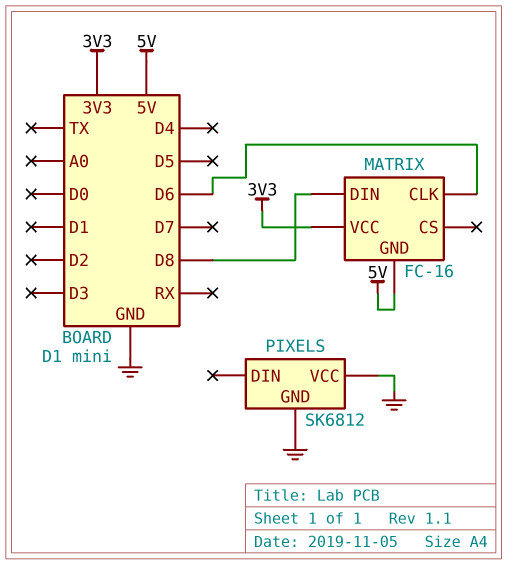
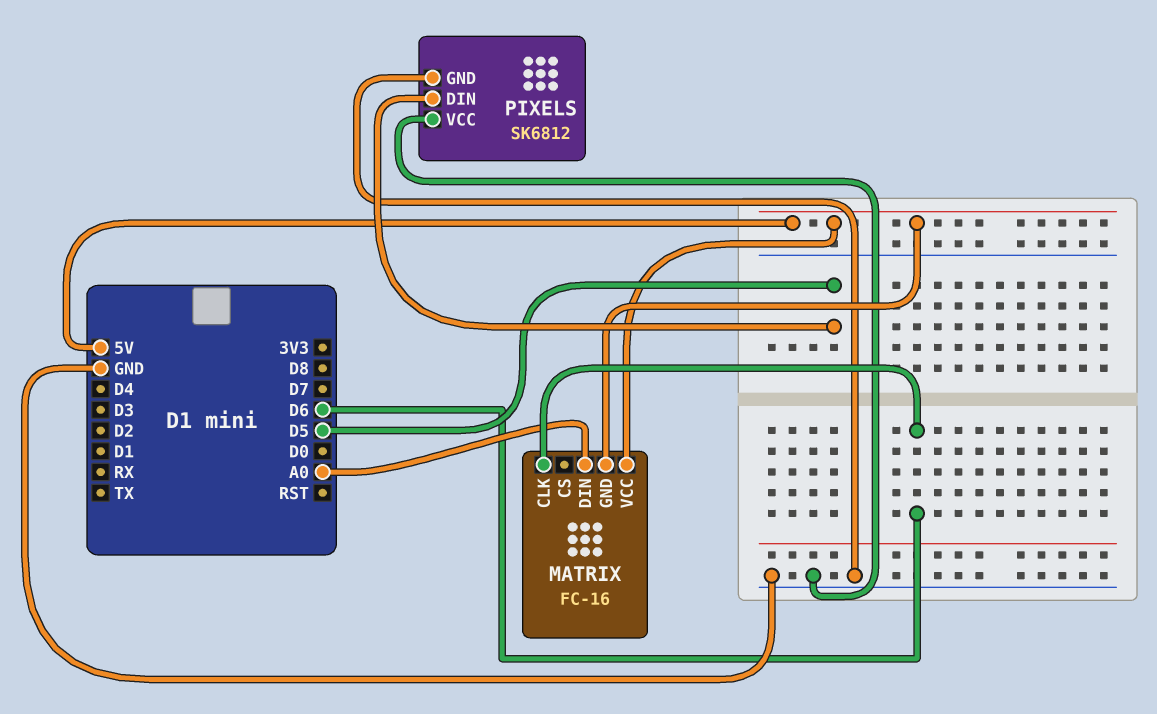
MATRIX pin DIN: D8 -> A0
MATRIX pin VCC: 3V3 -> 5V
PIXELS pin DIN: none -> D5

